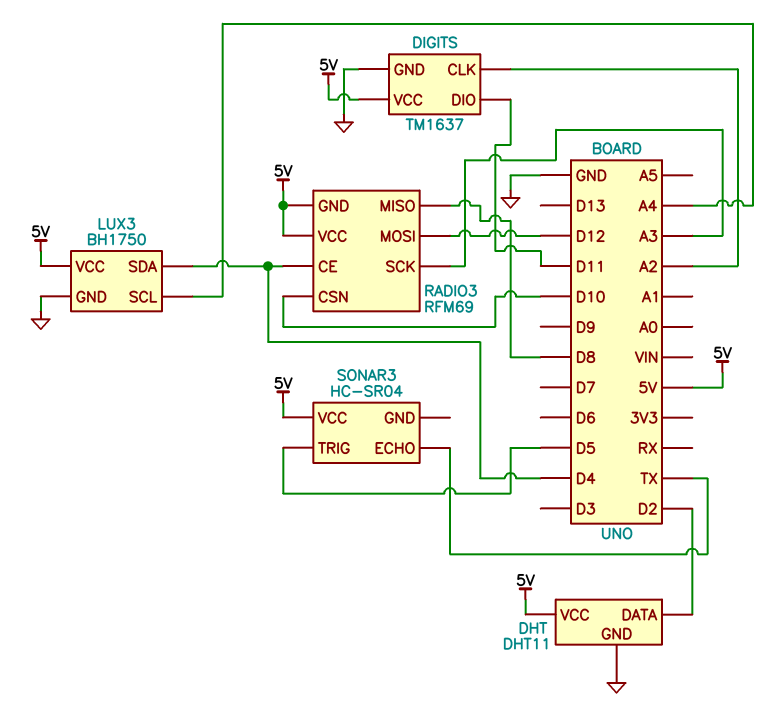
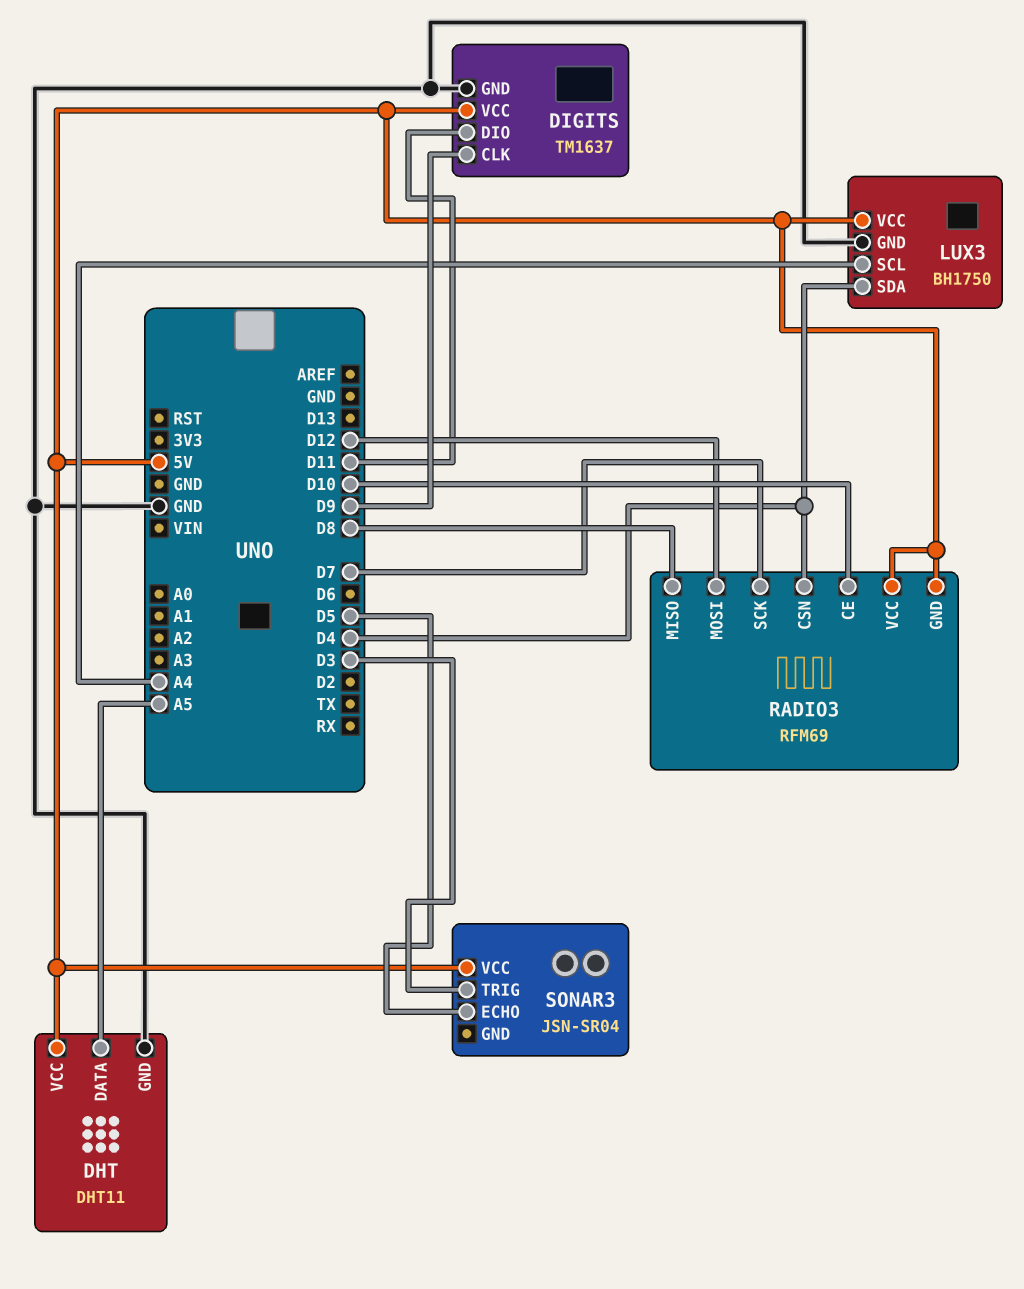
DHT pin DATA: D2 -> A5
DIGITS pin CLK: A2 -> D9
RADIO3 pin CE: D4 -> D10
RADIO3 pin CSN: D10 -> D4
RADIO3 pin SCK: A3 -> D7
SONAR3: HC-SR04 -> JSN-SR04
SONAR3 pin ECHO: TX -> D5
SONAR3 pin TRIG: D5 -> D3

